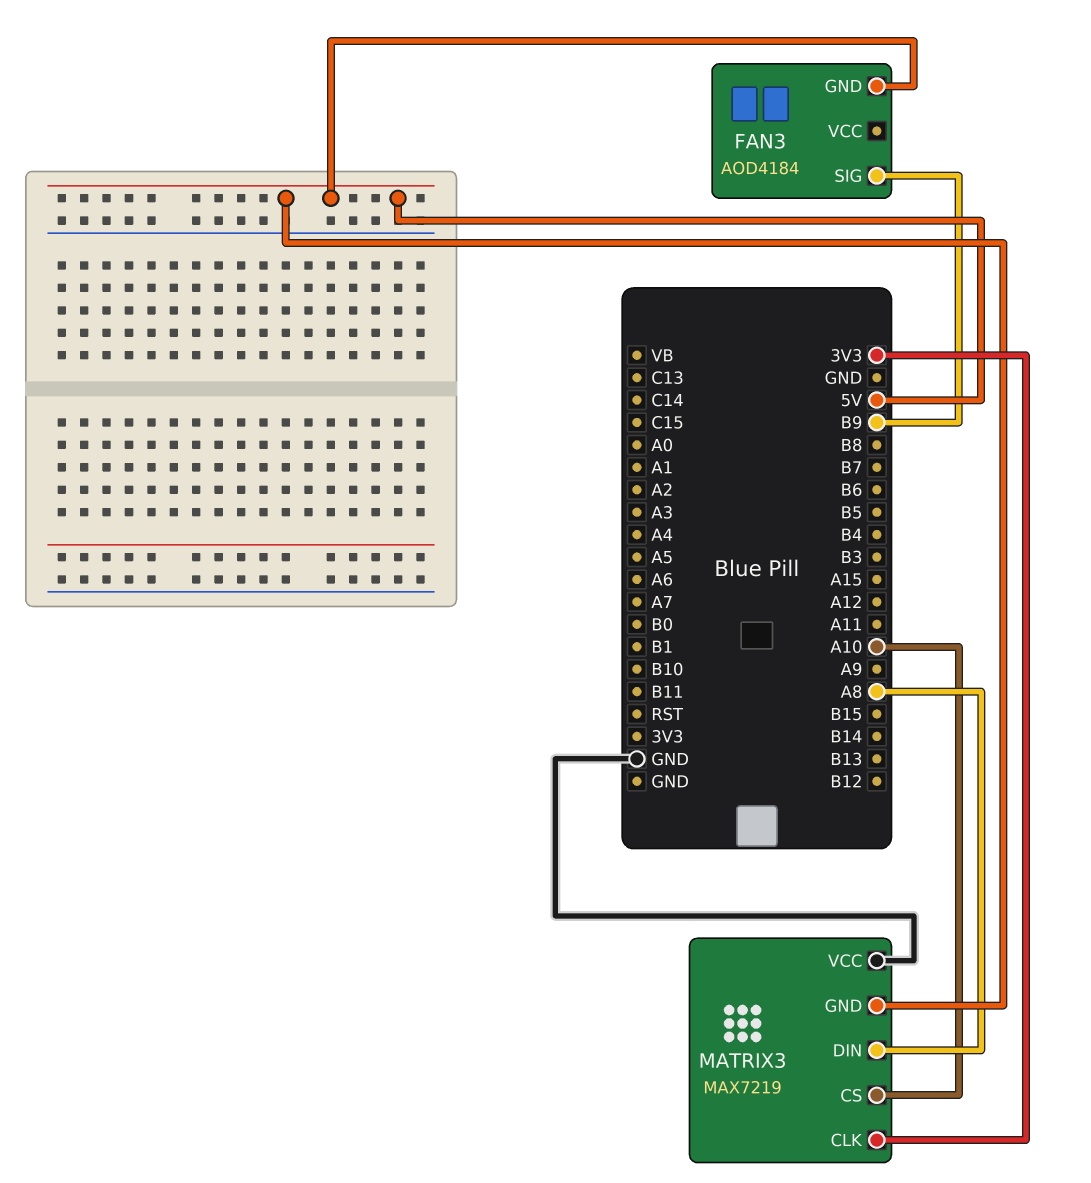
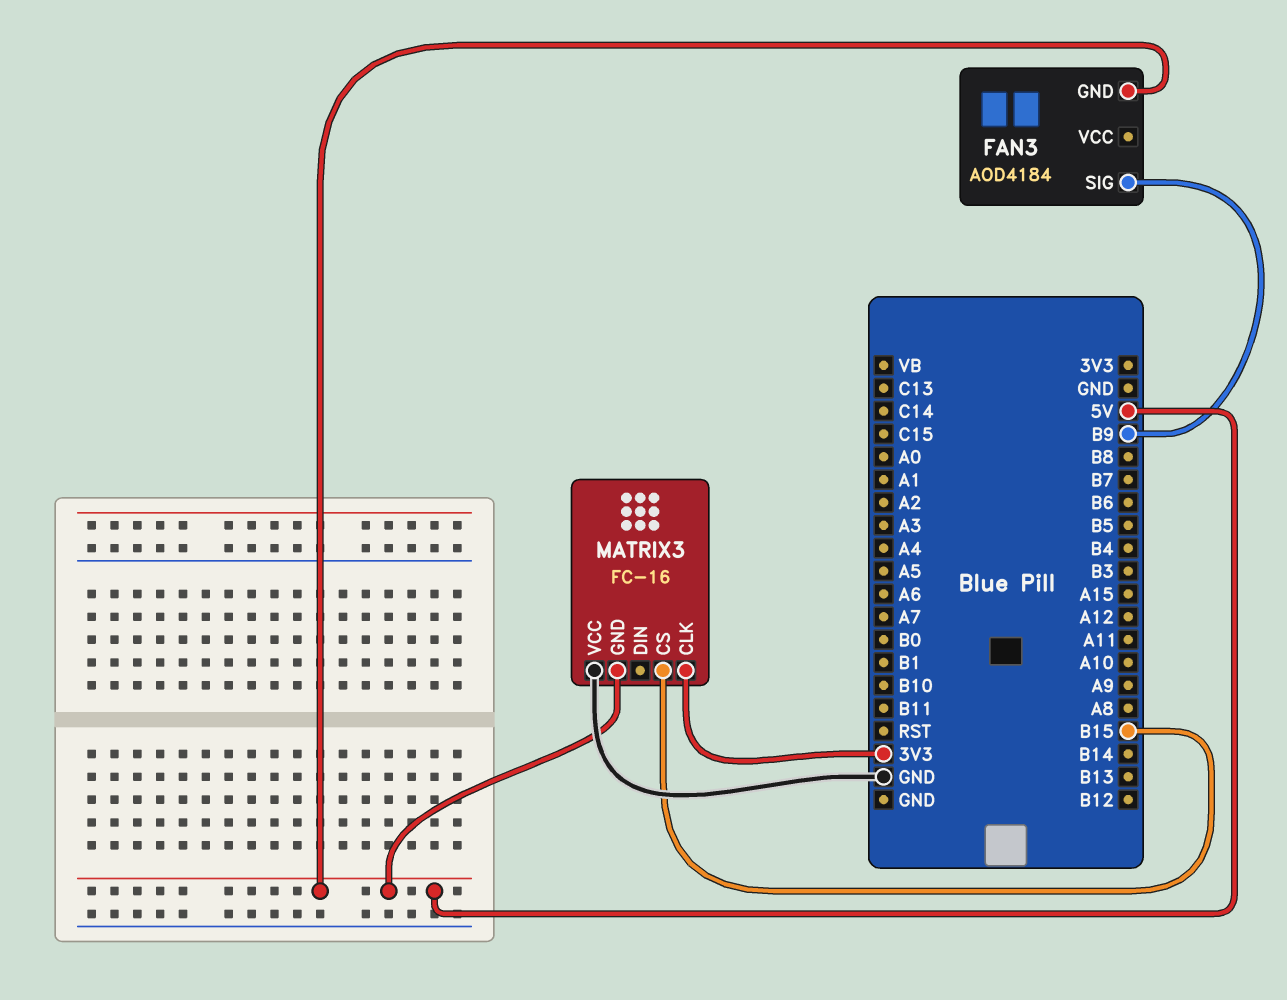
MATRIX3: MAX7219 -> FC-16
MATRIX3 pin CS: A10 -> B15
MATRIX3 pin DIN: A8 -> none

